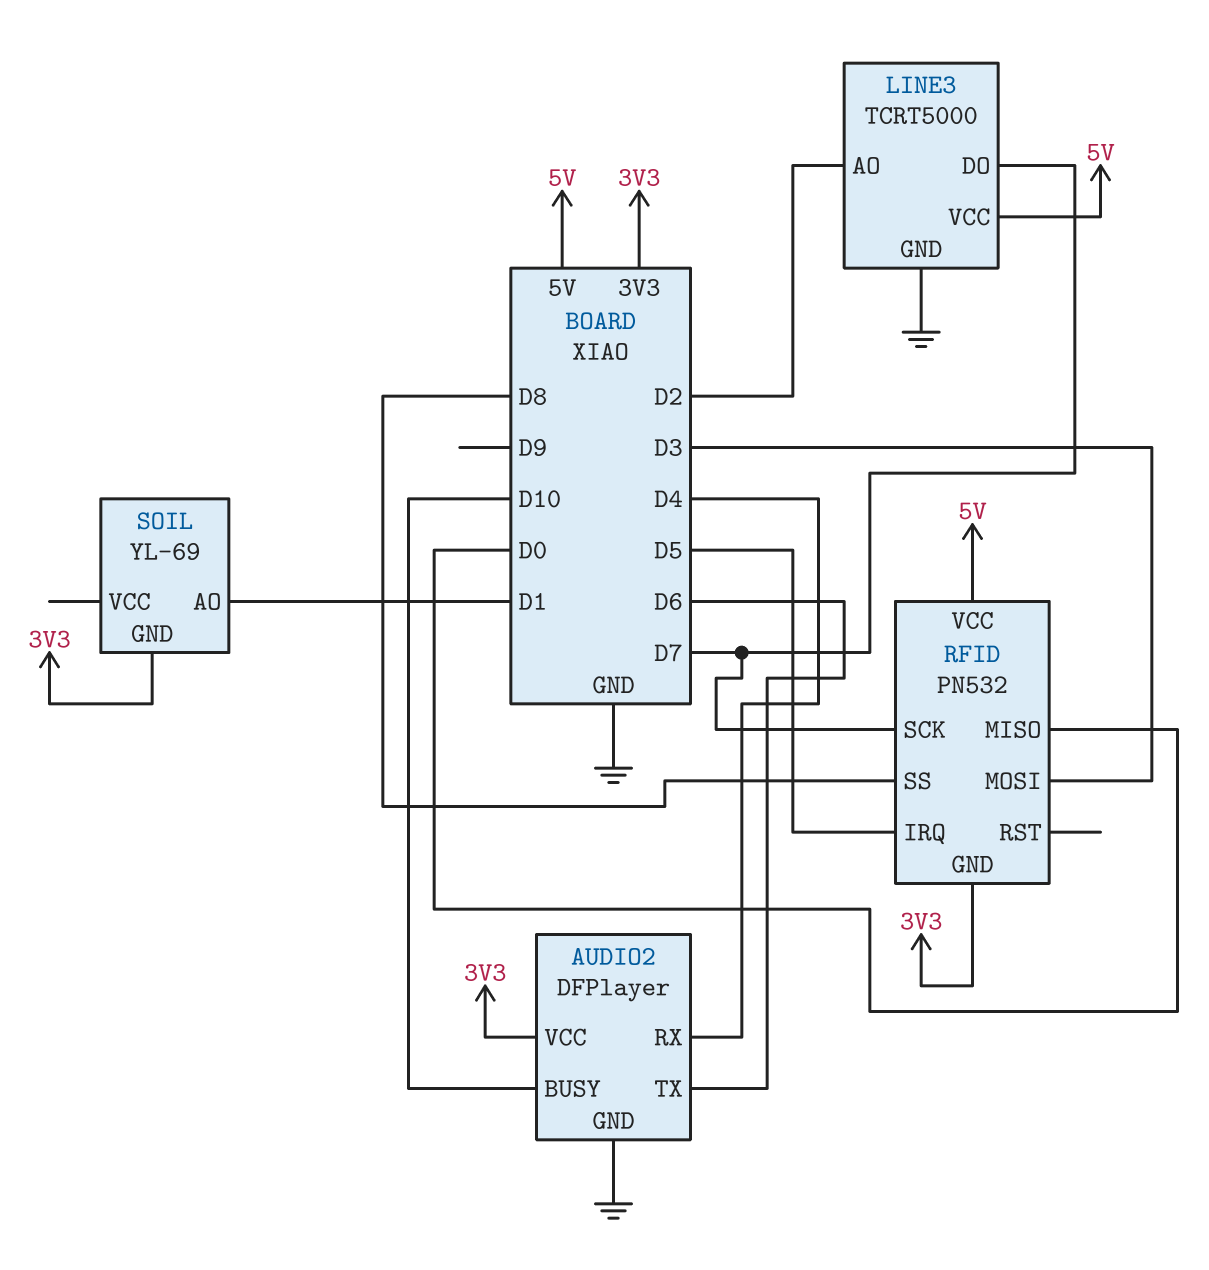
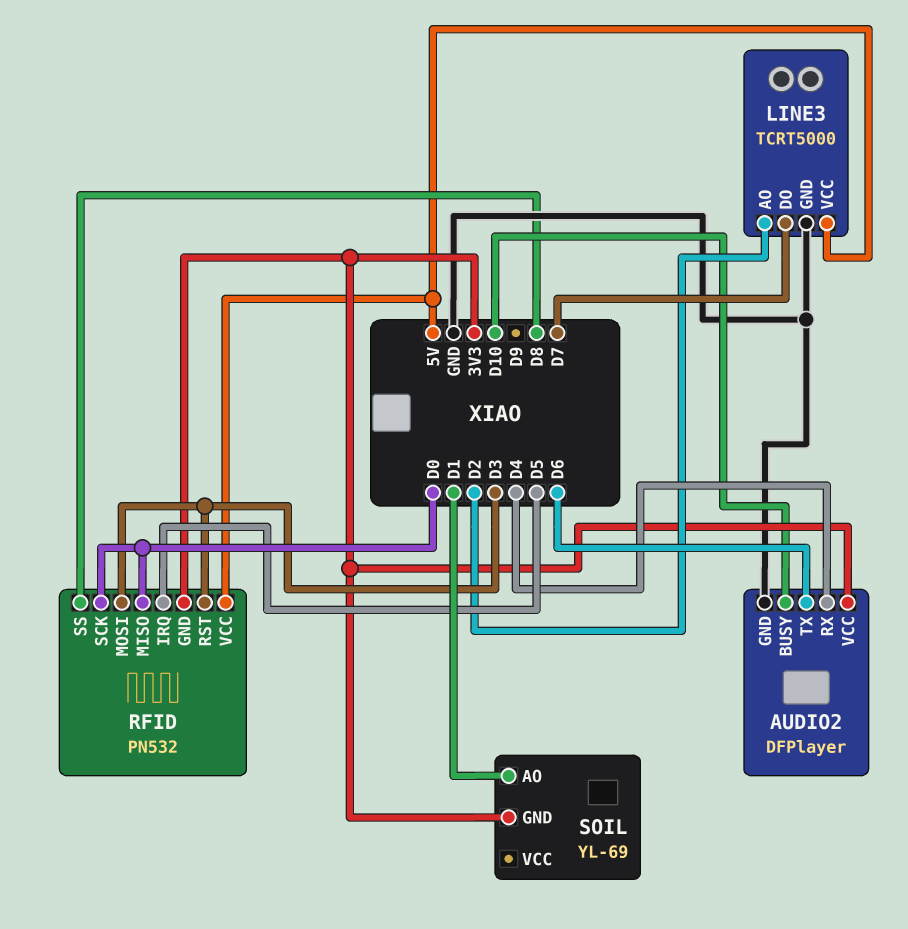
RFID pin RST: none -> D3
RFID pin SCK: D7 -> D0

